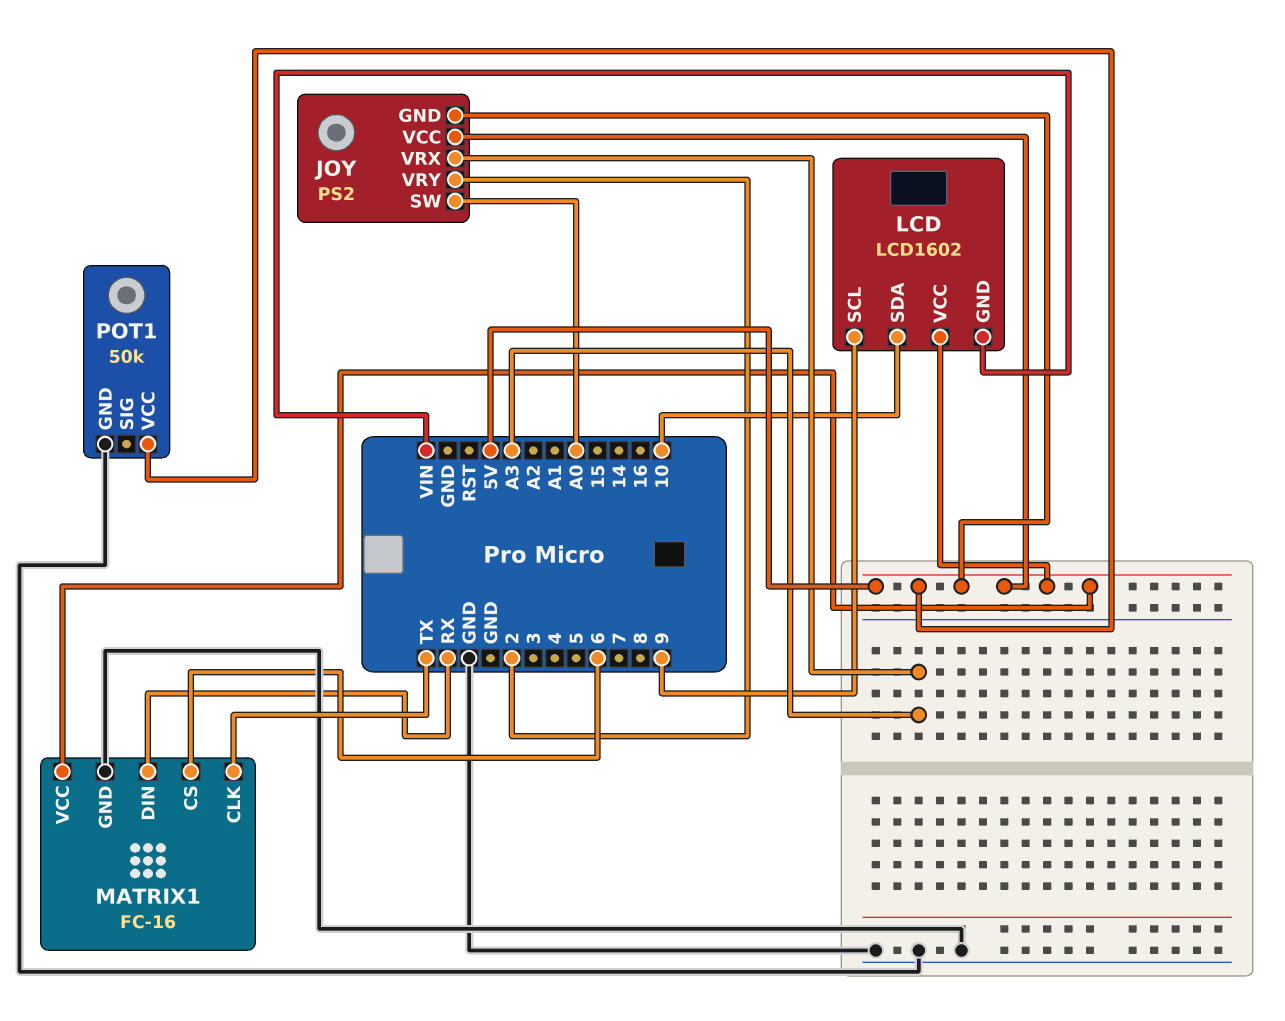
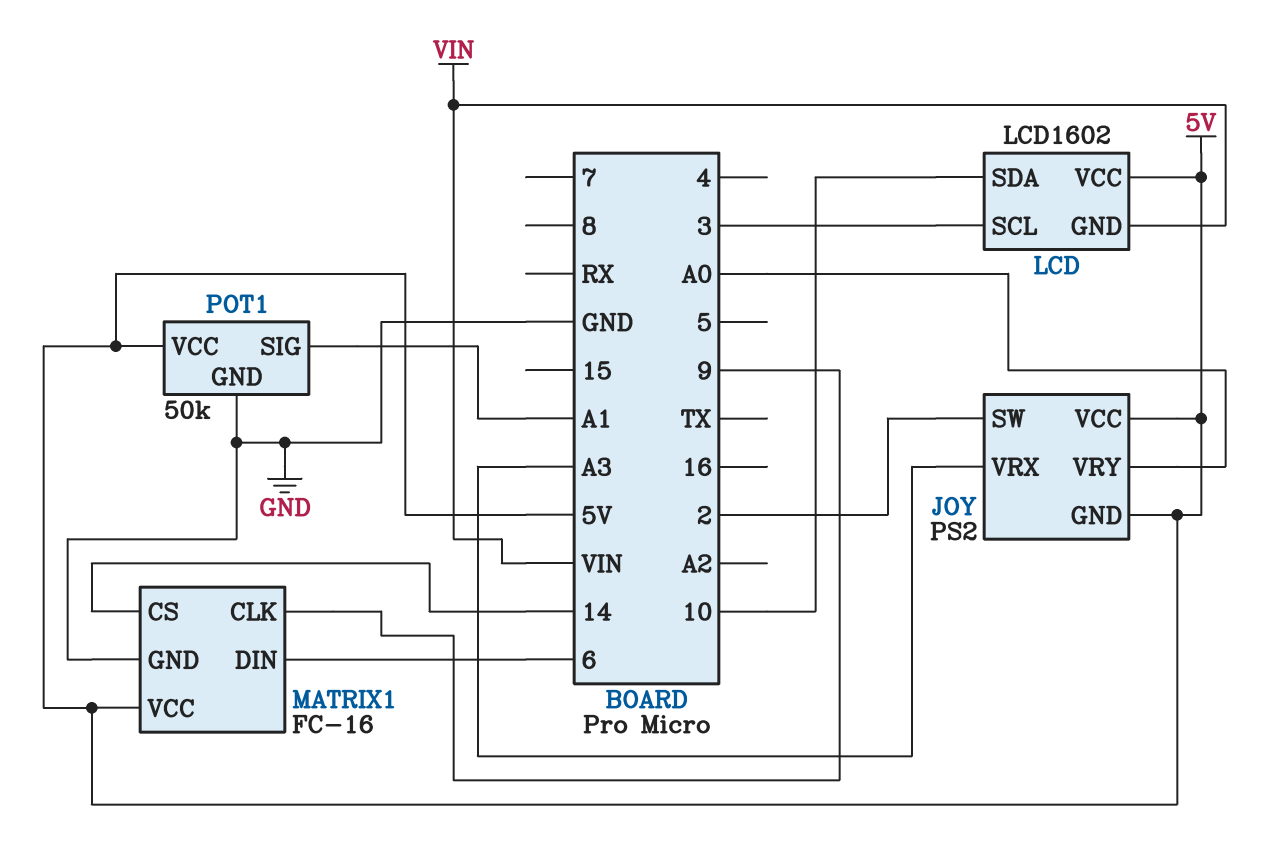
JOY pin SW: A0 -> 2
JOY pin VRY: 2 -> A0
LCD pin SCL: 9 -> 3
MATRIX1 pin CLK: TX -> 9
MATRIX1 pin CS: 6 -> 14
MATRIX1 pin DIN: RX -> 6
POT1 pin SIG: none -> A1

